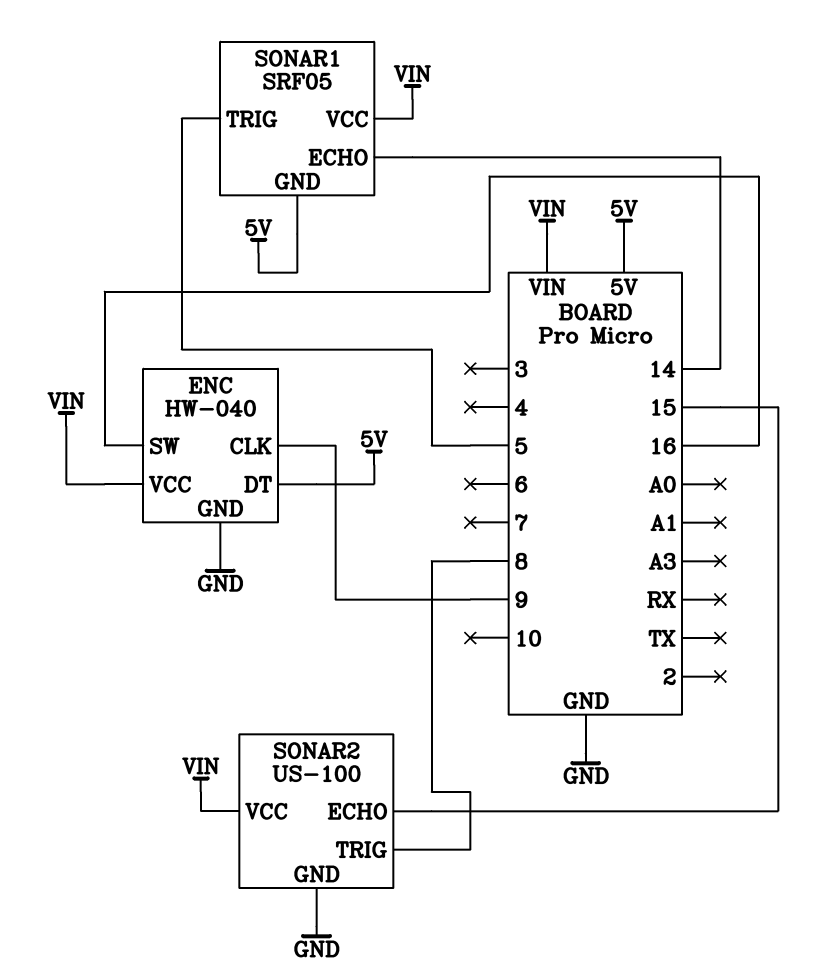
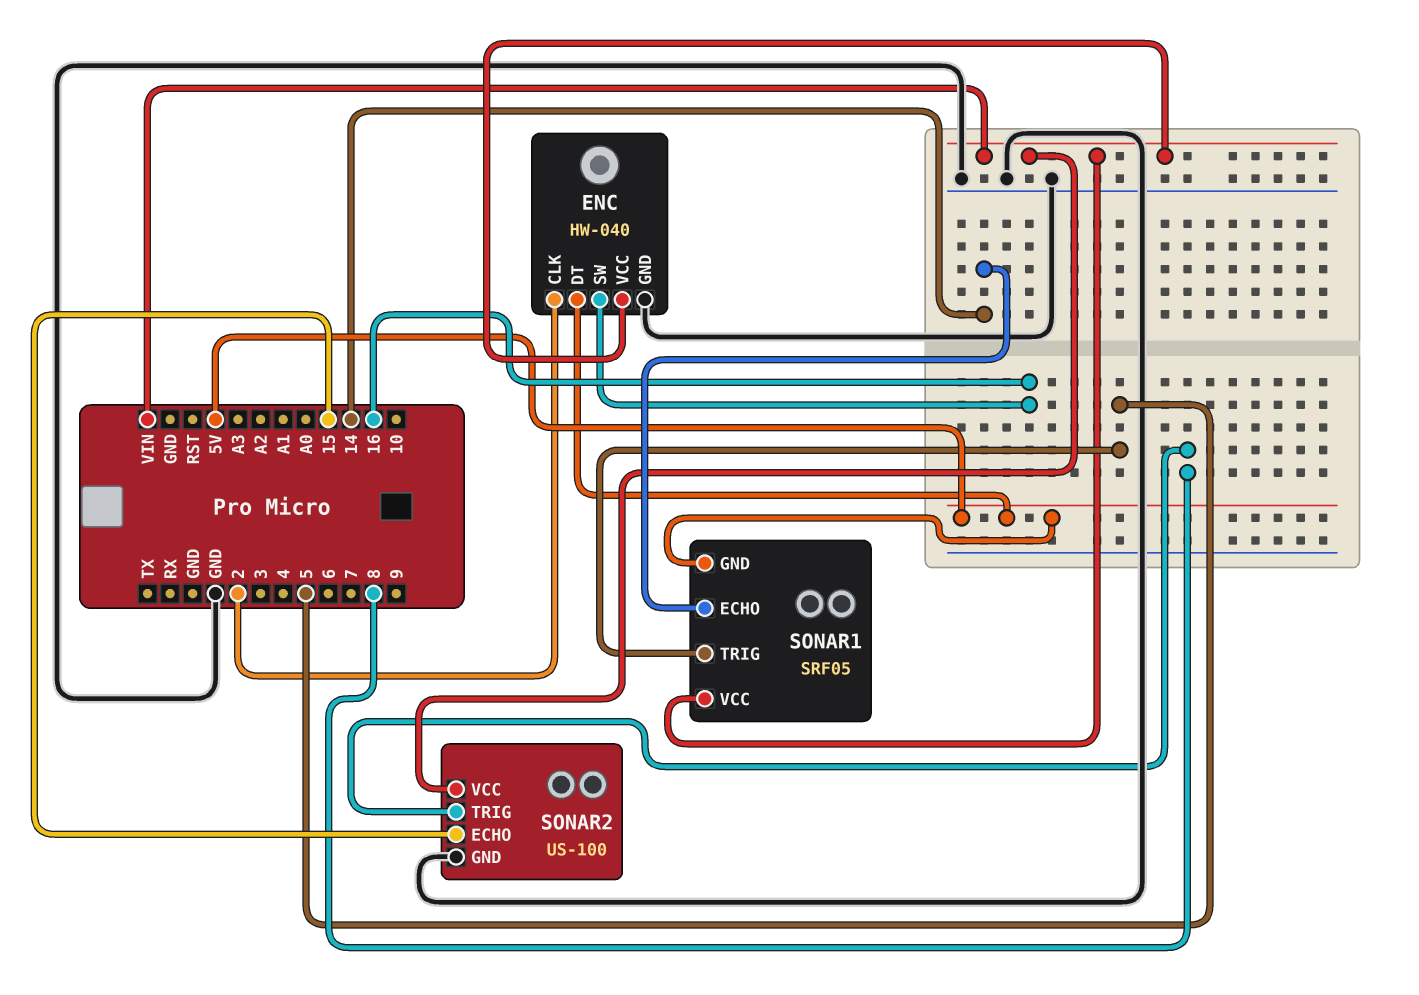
ENC pin CLK: 9 -> 2

